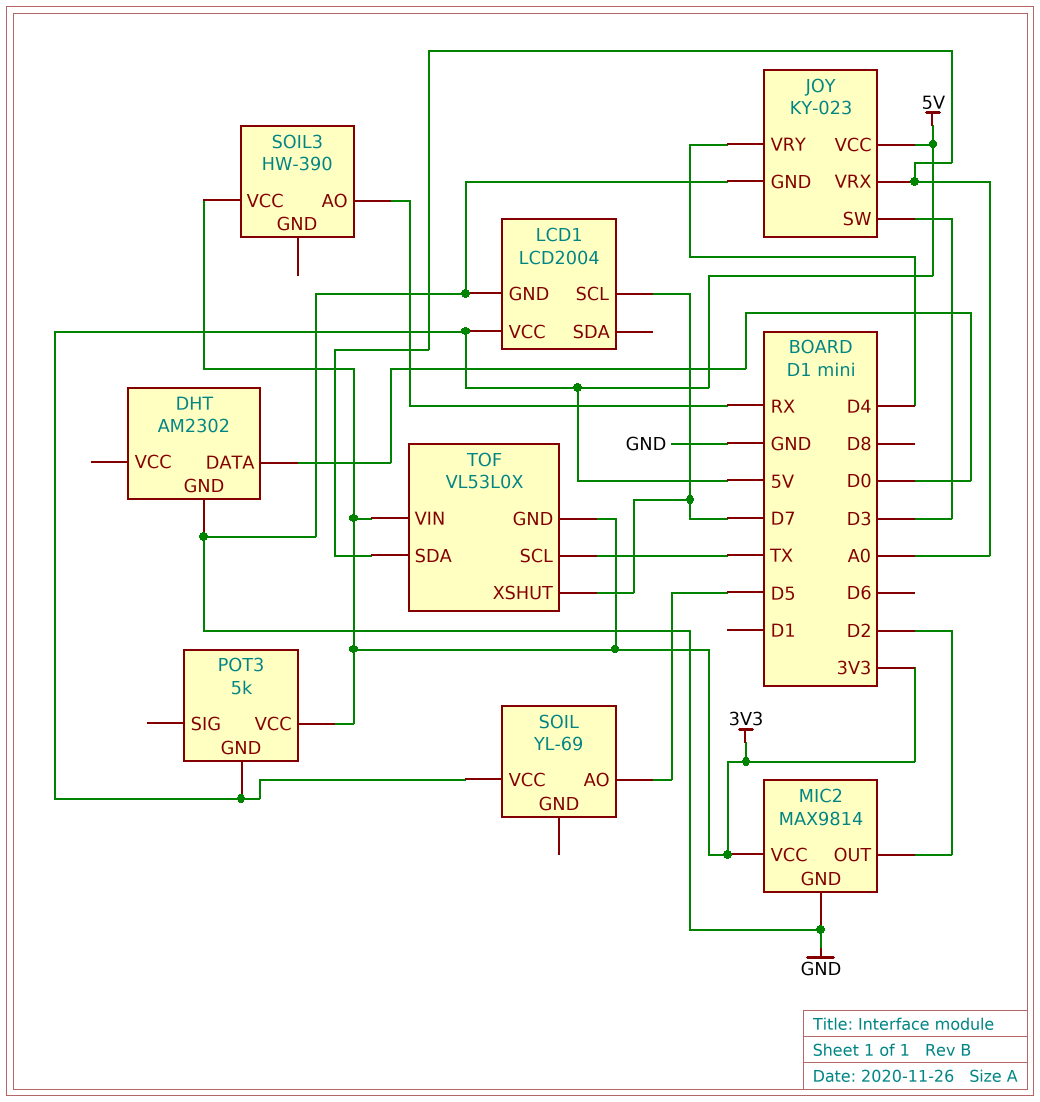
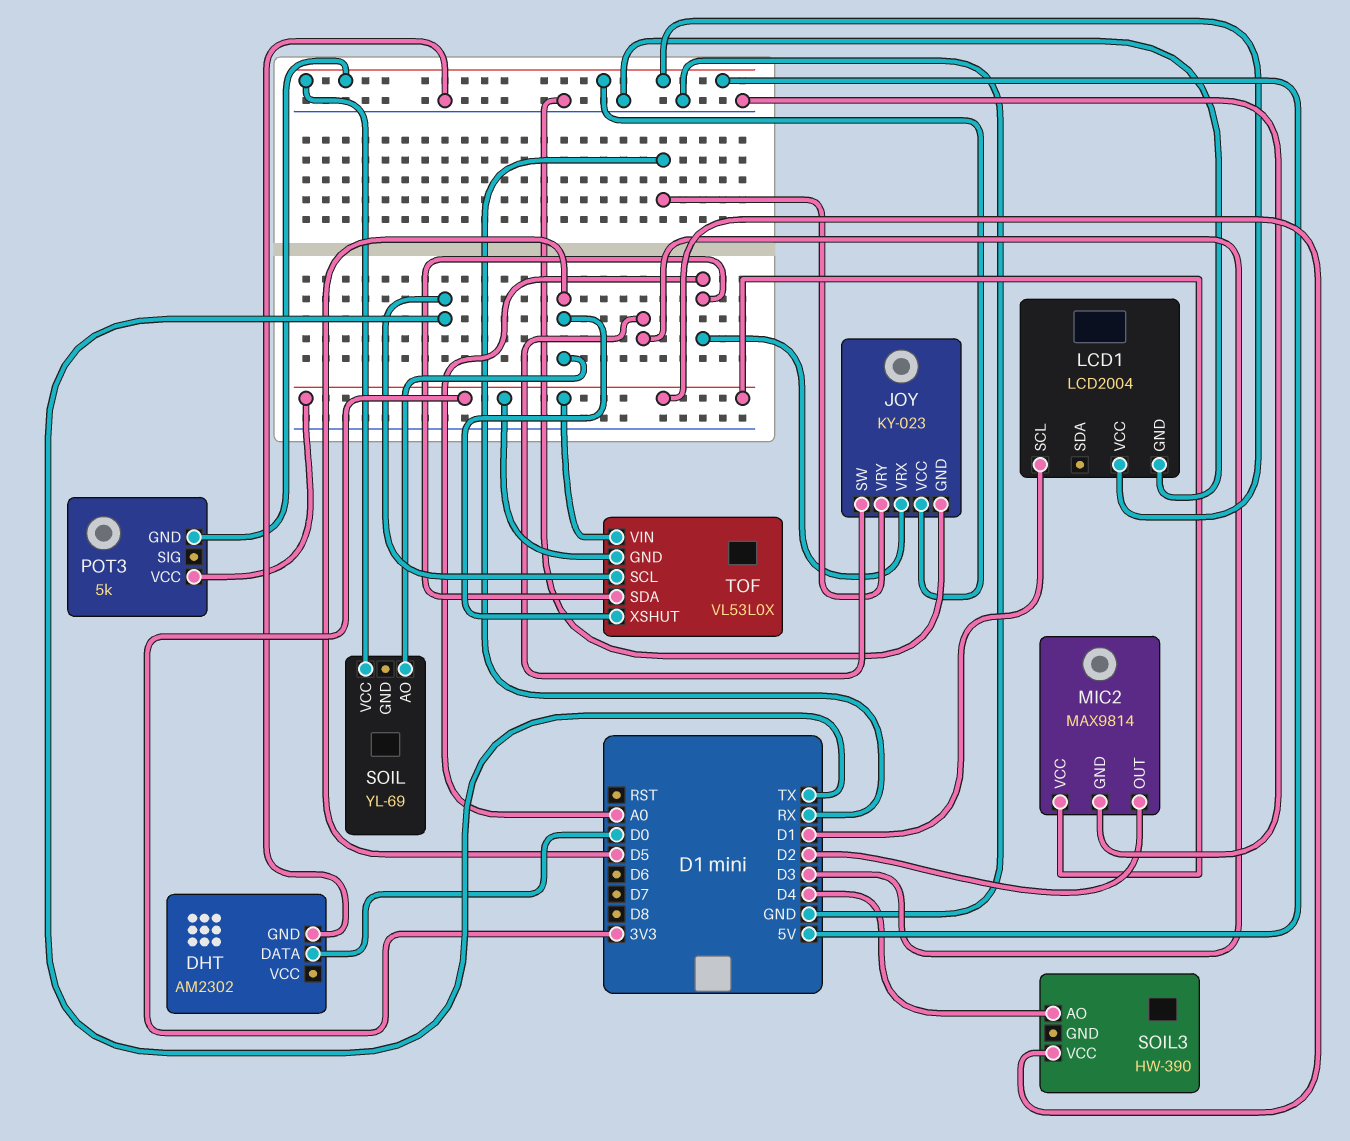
JOY pin VRY: D4 -> RX
LCD1 pin SCL: D7 -> D1
SOIL3 pin AO: RX -> D4
TOF pin XSHUT: D7 -> D5

